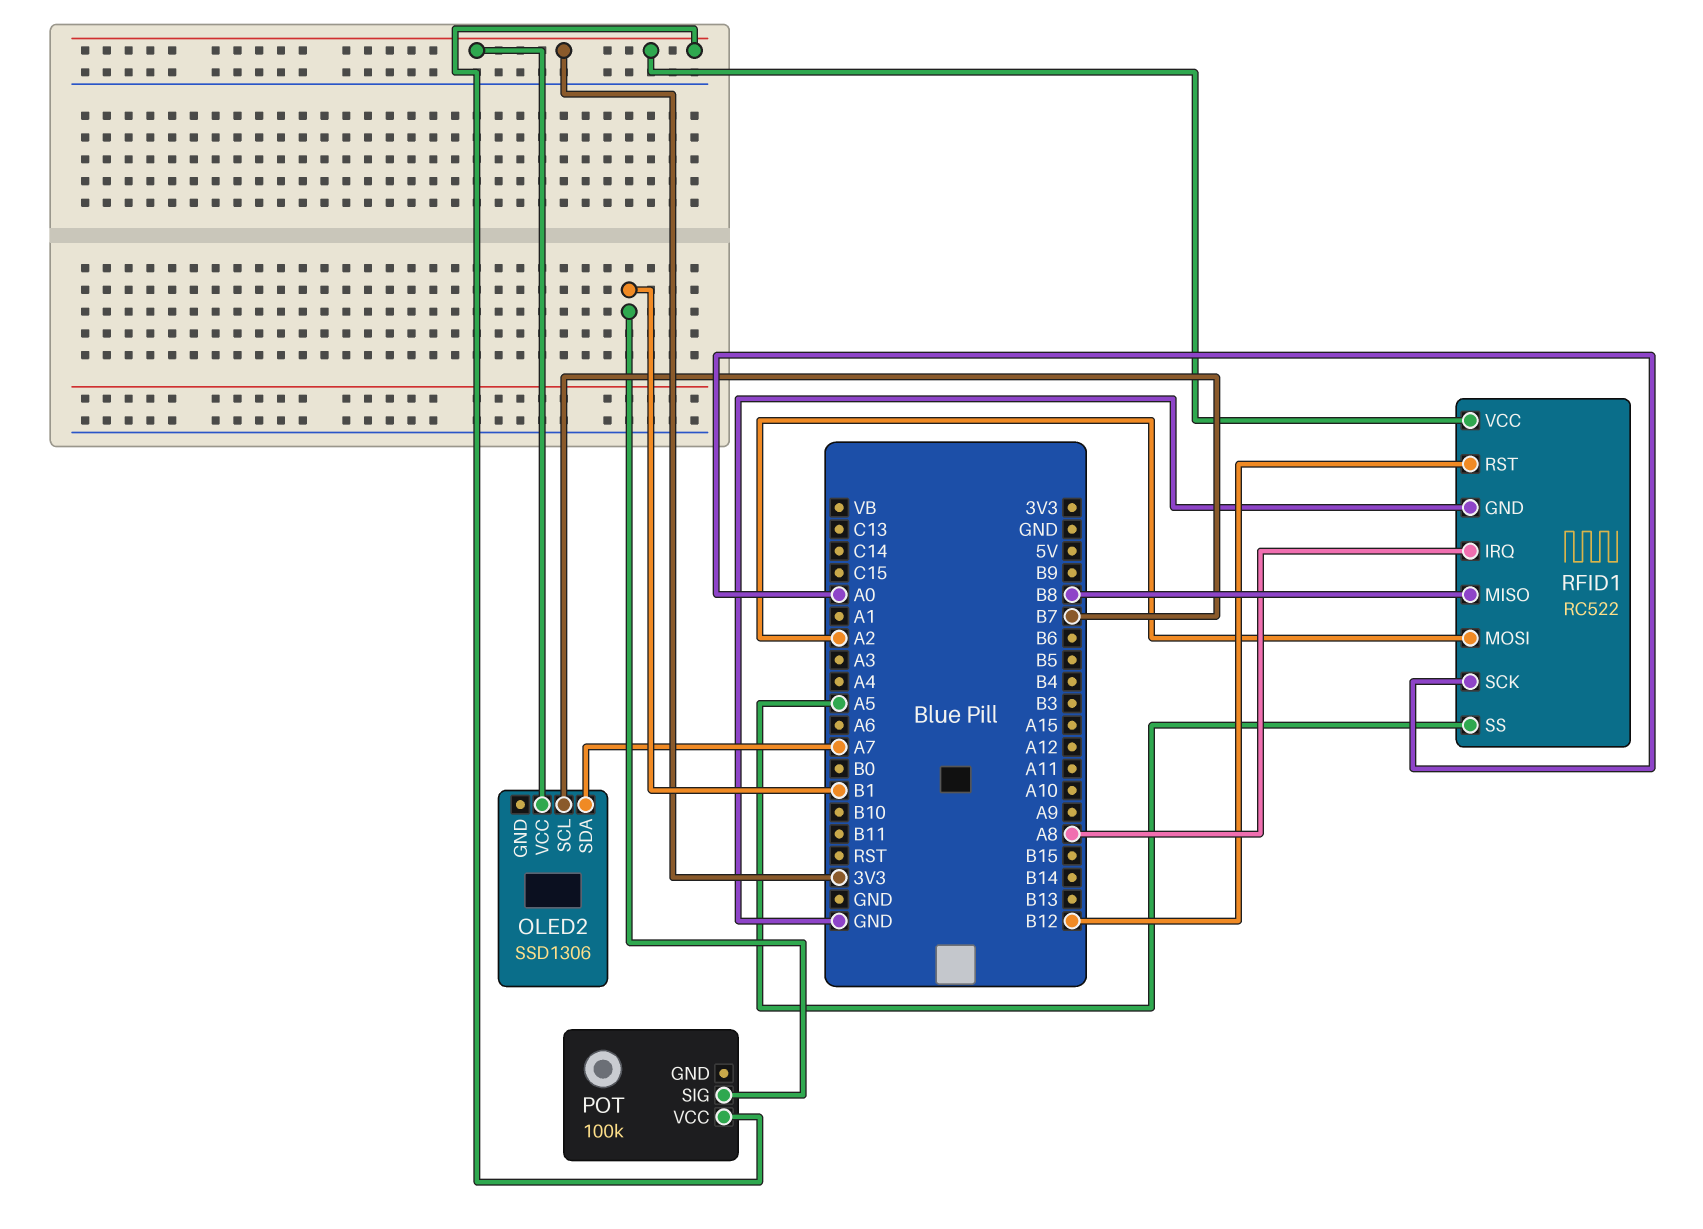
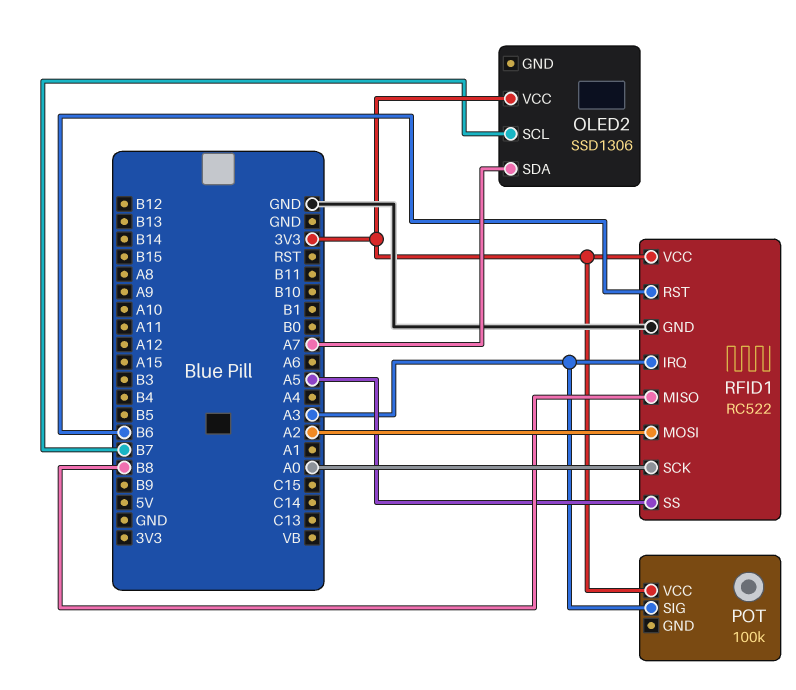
POT pin SIG: B1 -> A3
RFID1 pin IRQ: A8 -> A3
RFID1 pin RST: B12 -> B6

